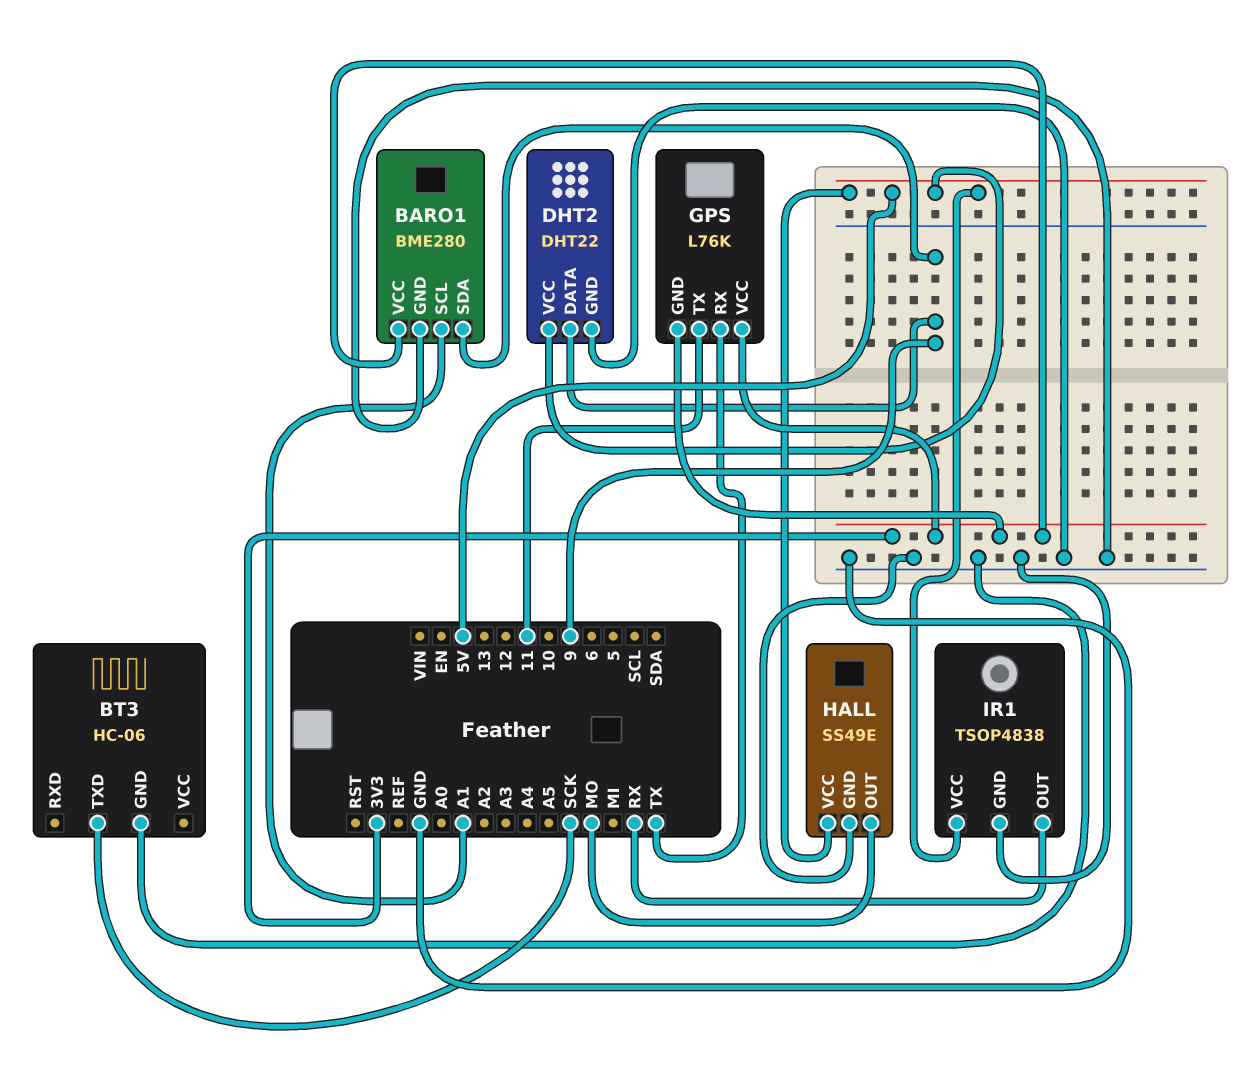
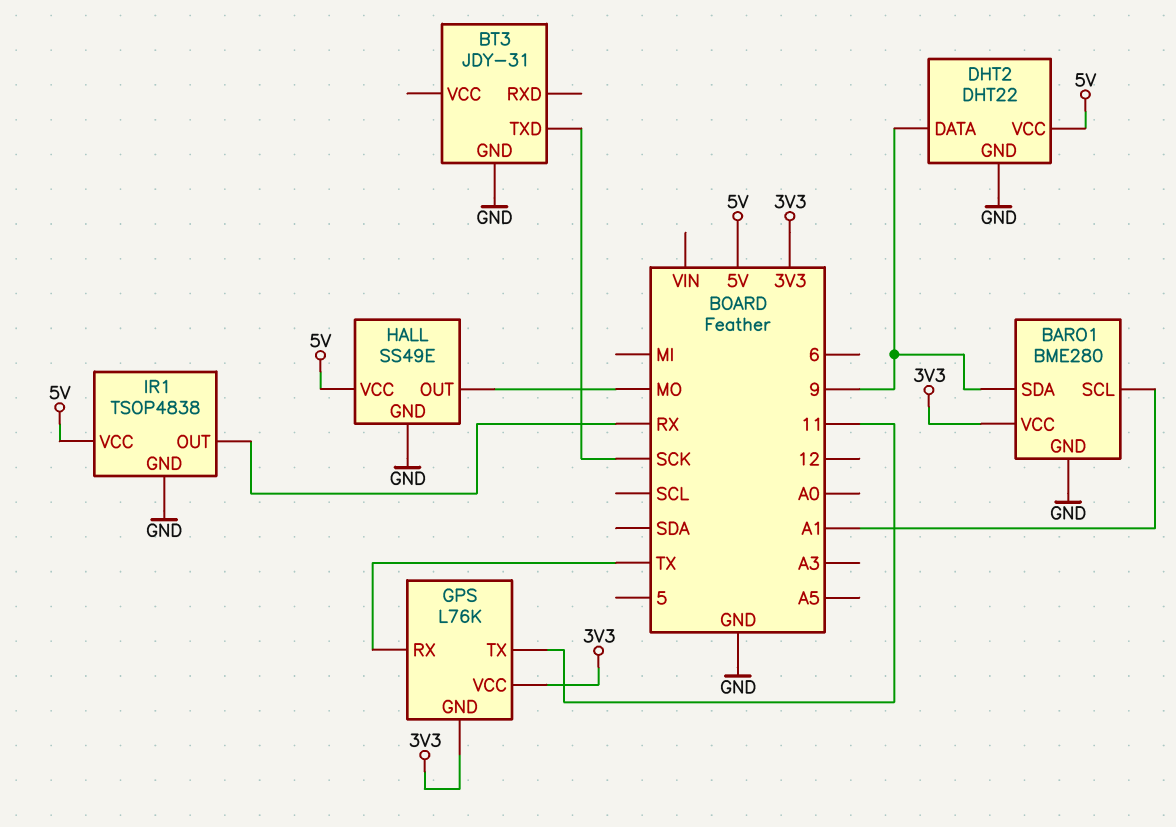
BT3: HC-06 -> JDY-31

